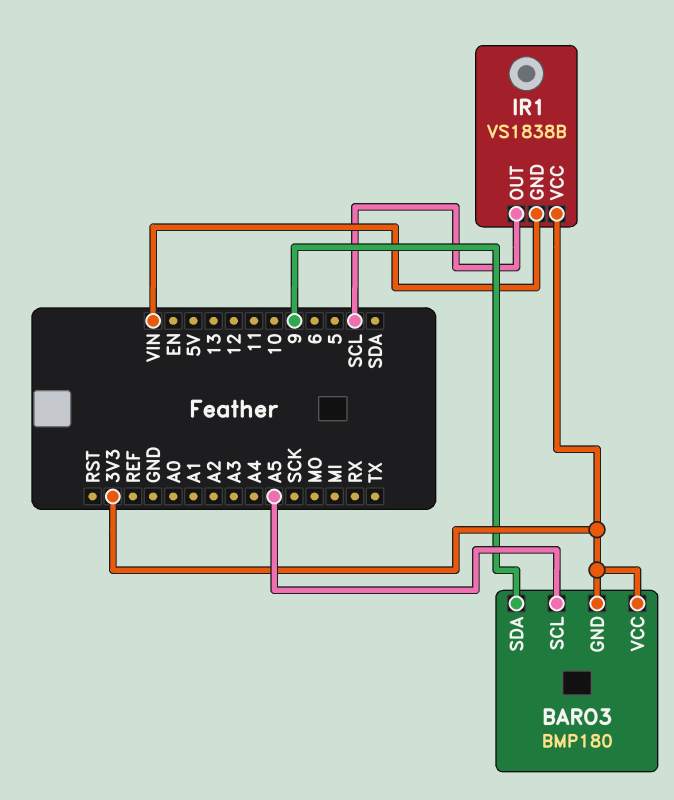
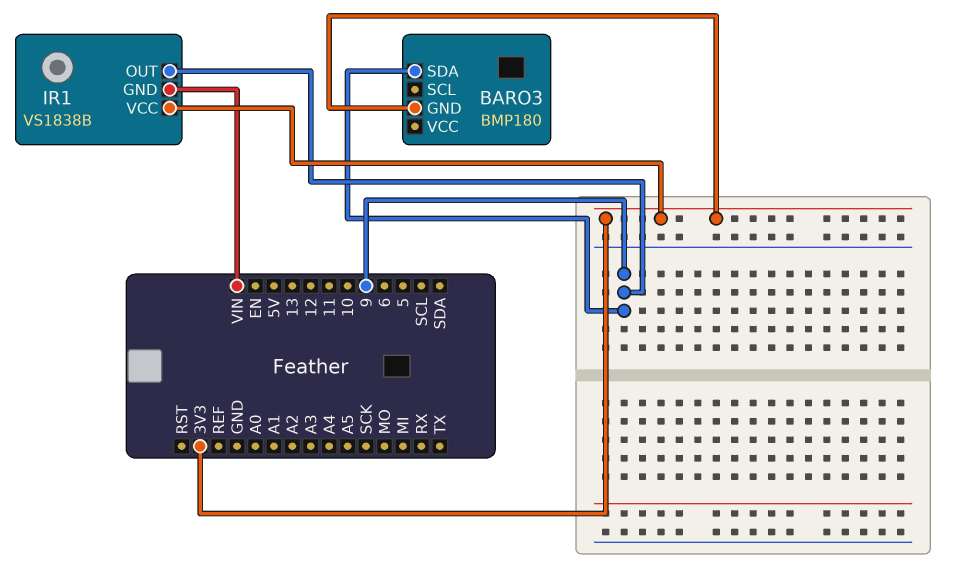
BARO3 pin SCL: A5 -> none
BARO3 pin VCC: 3V3 -> none
IR1 pin OUT: SCL -> 9

